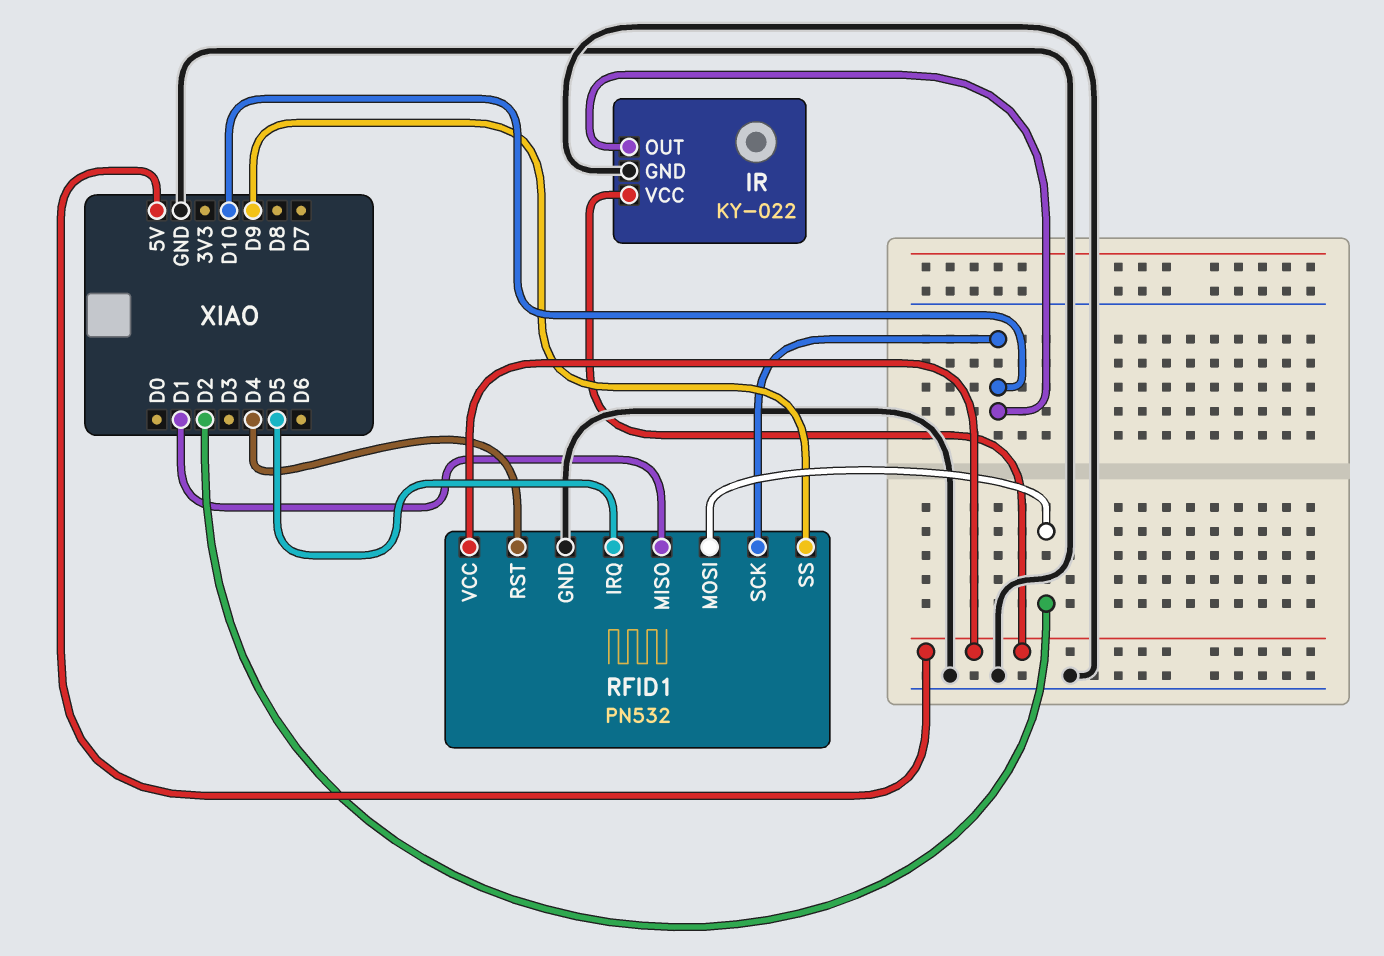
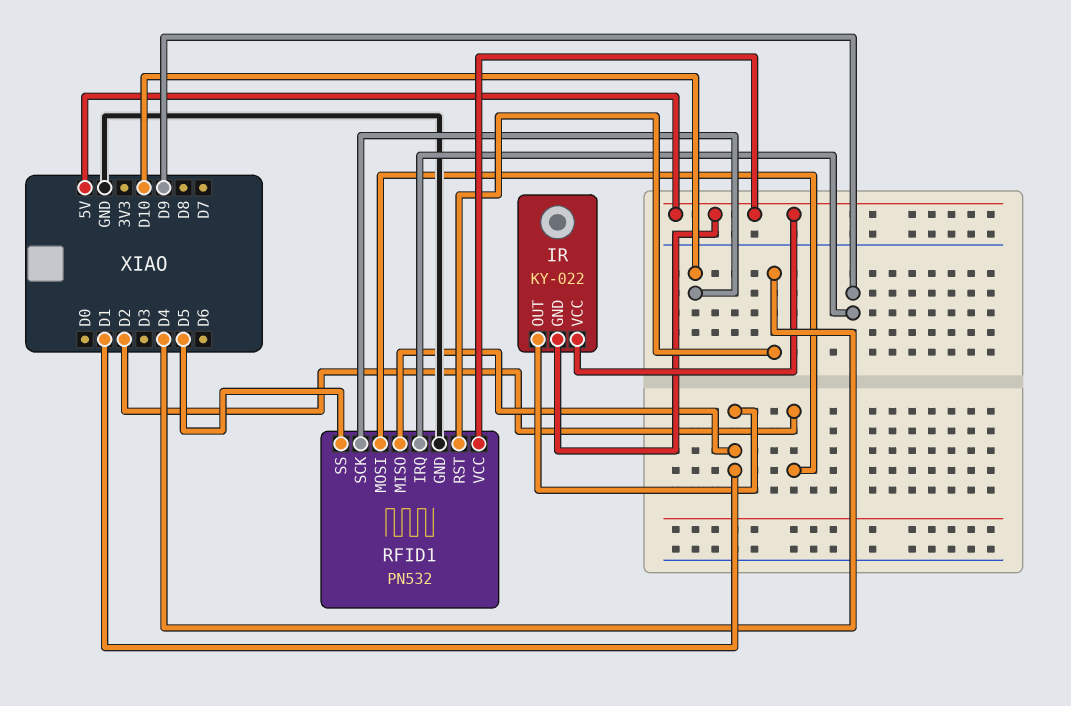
IR pin GND: GND -> 5V
IR pin OUT: D10 -> D1
RFID1 pin IRQ: D5 -> D9
RFID1 pin SS: D9 -> D5

